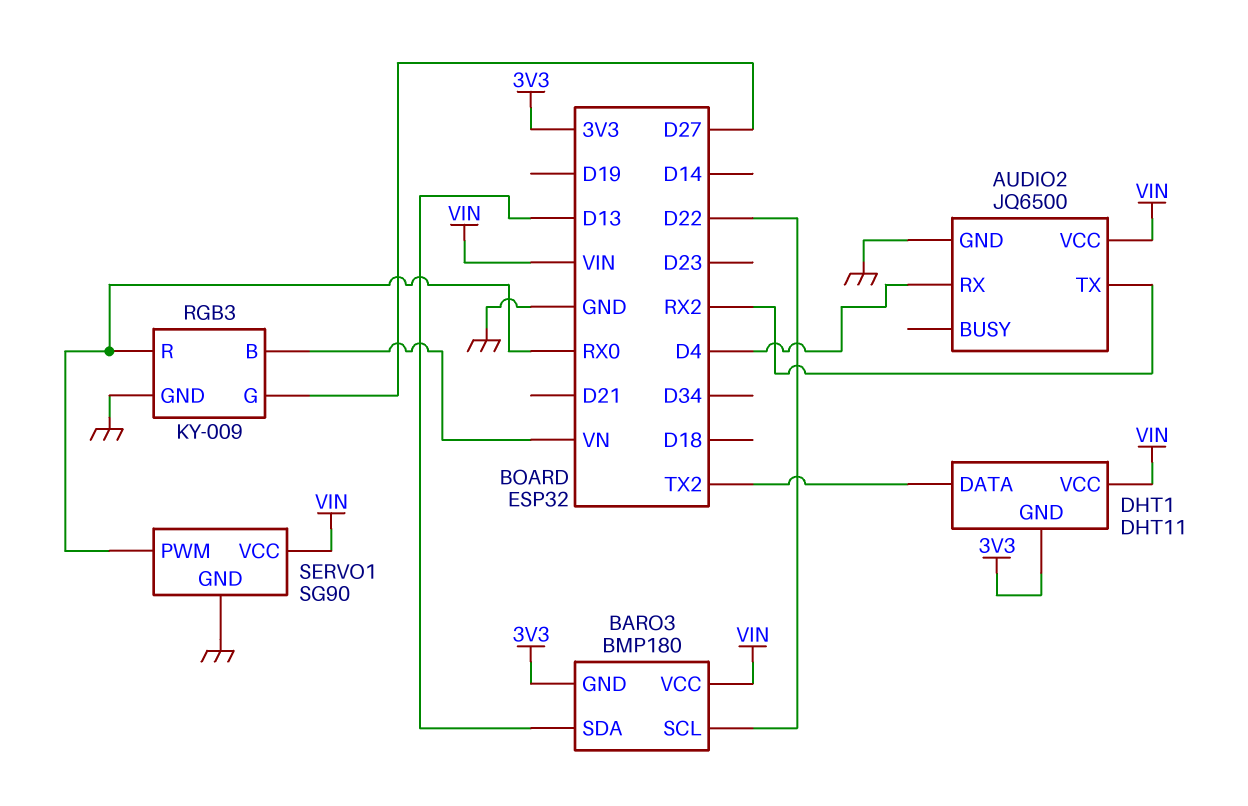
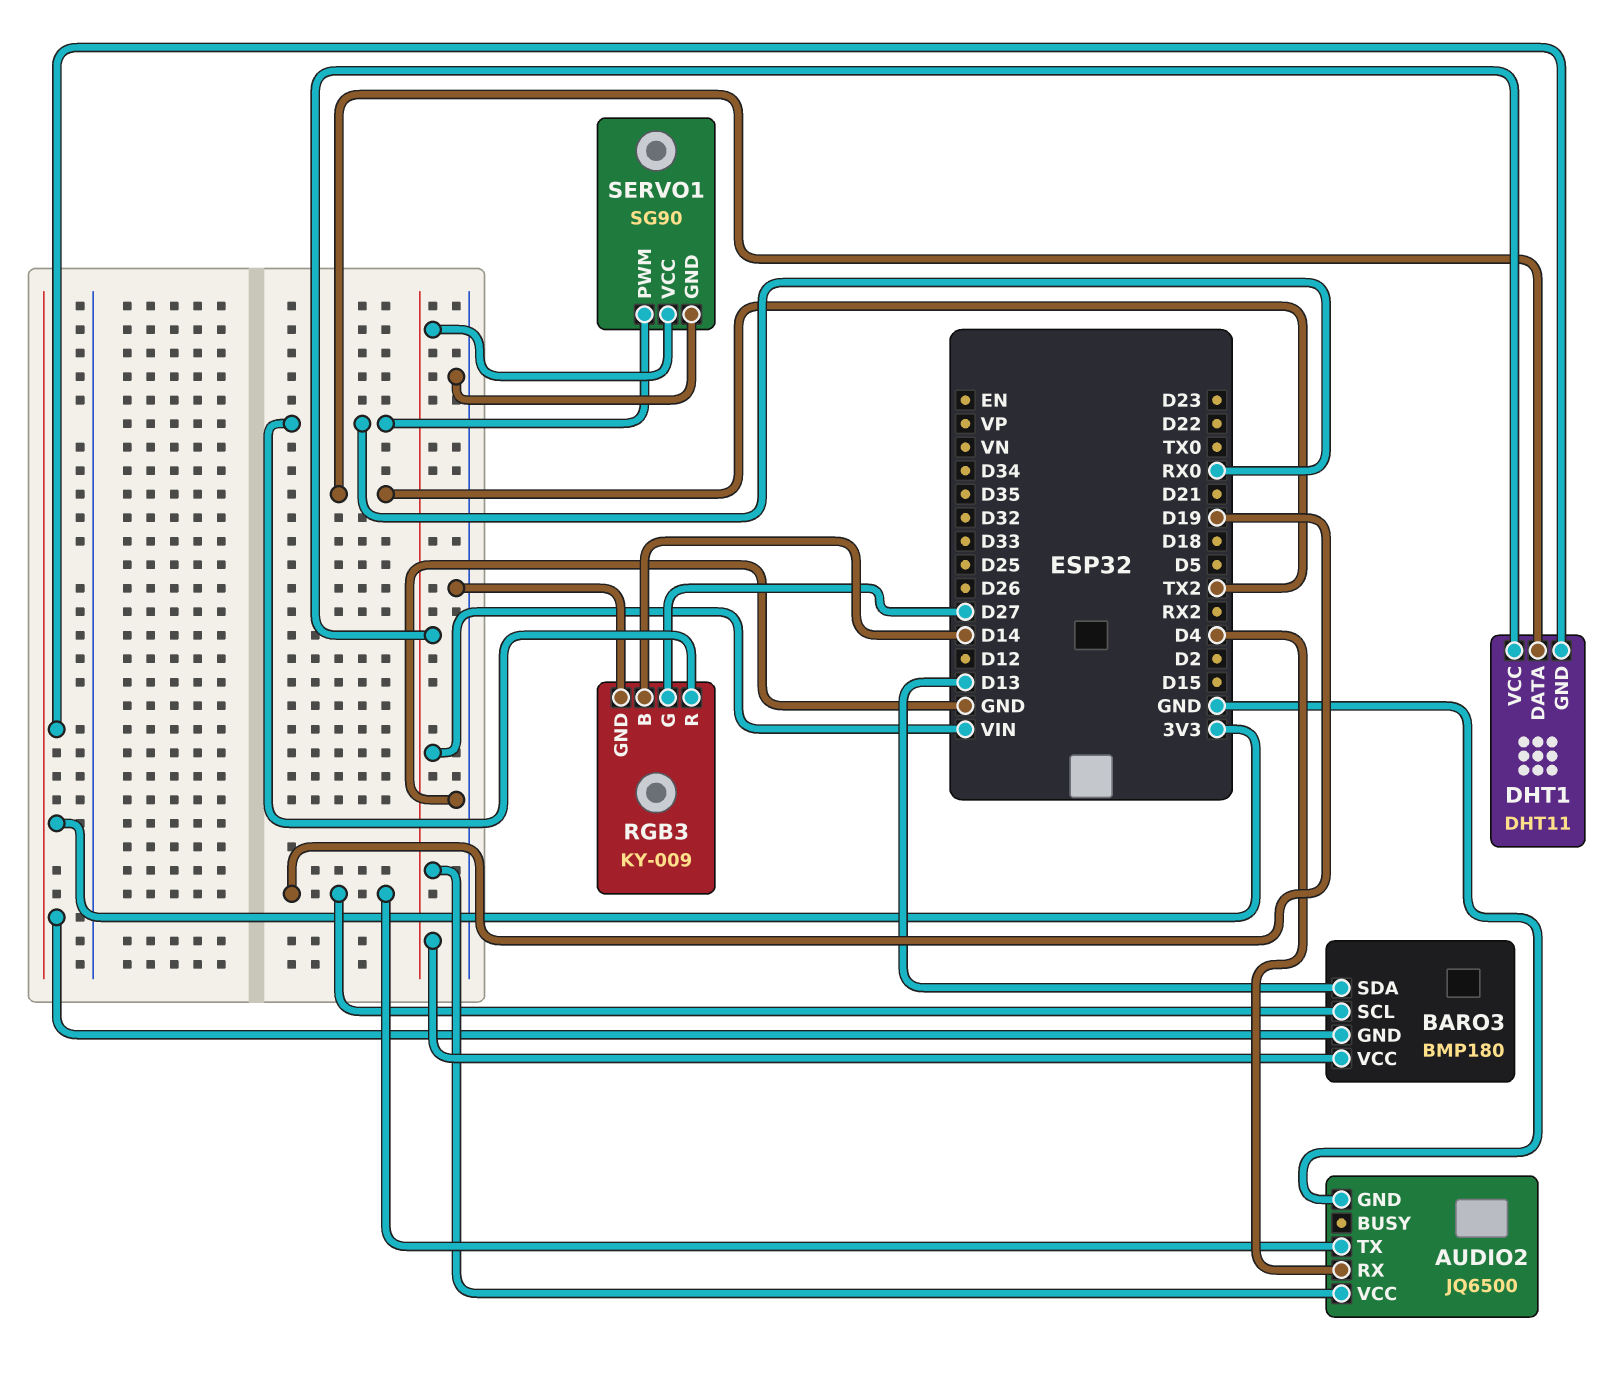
AUDIO2 pin TX: RX2 -> D19
BARO3 pin SCL: D22 -> D19
RGB3 pin B: VN -> D14

